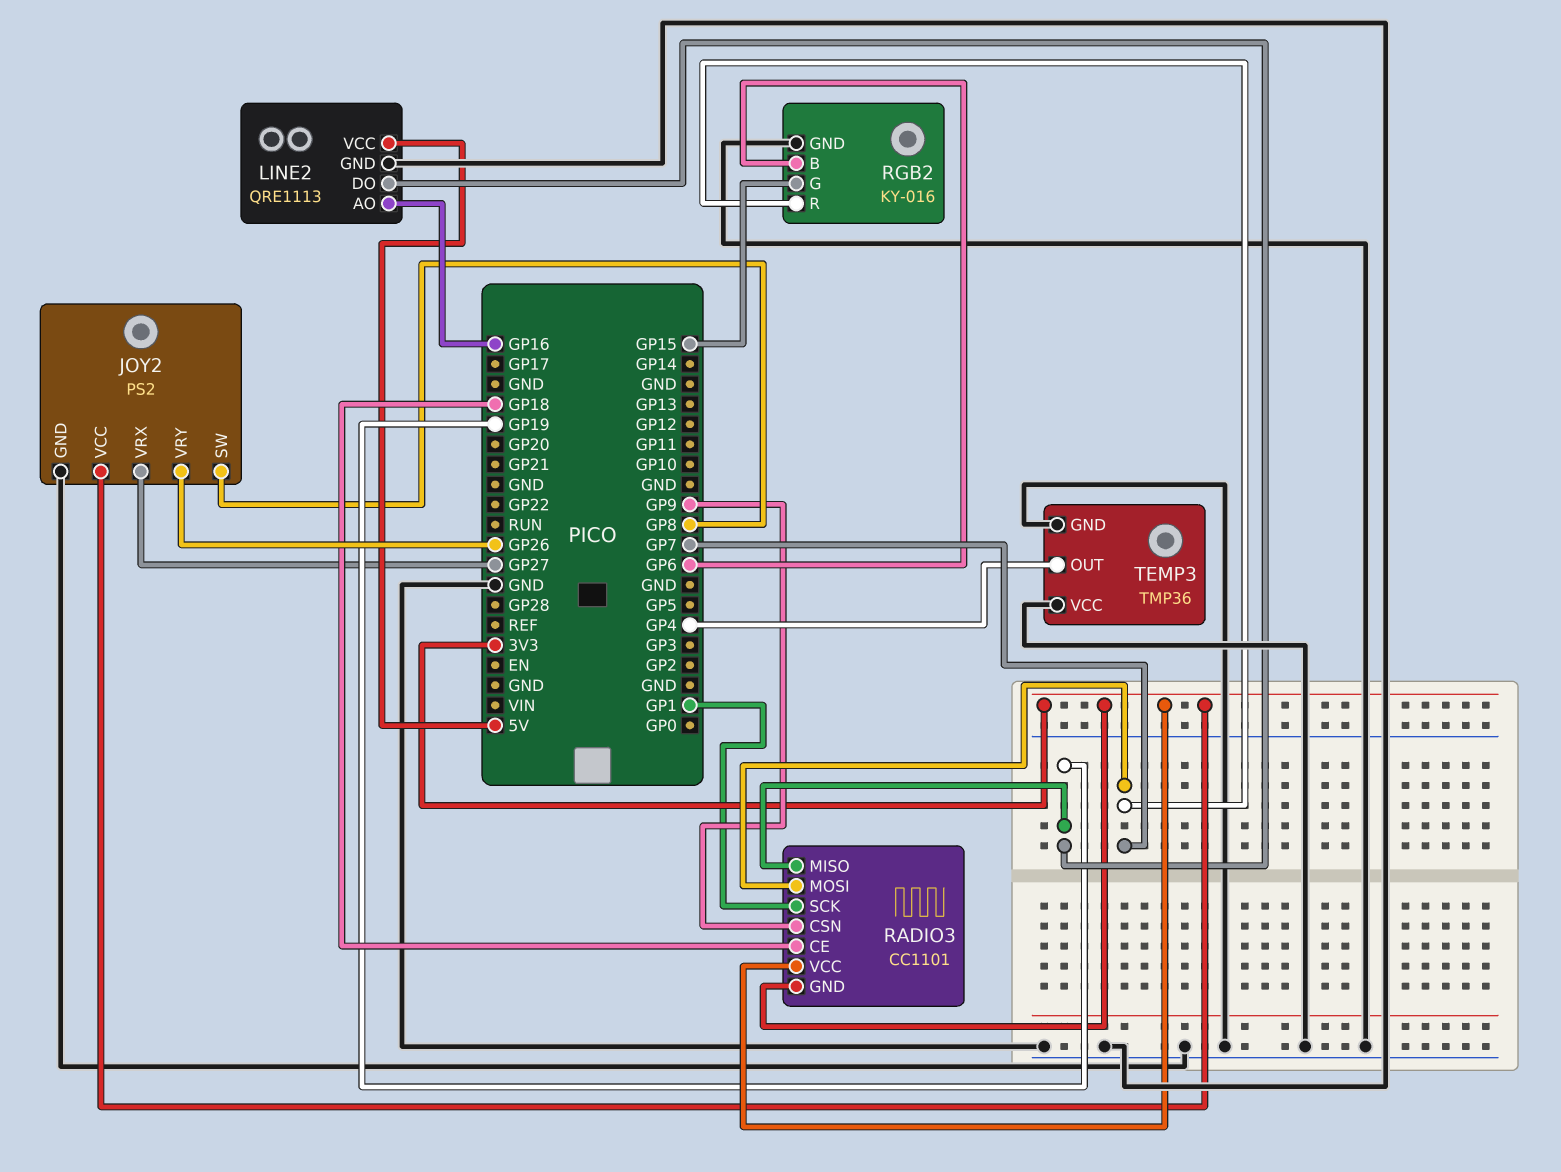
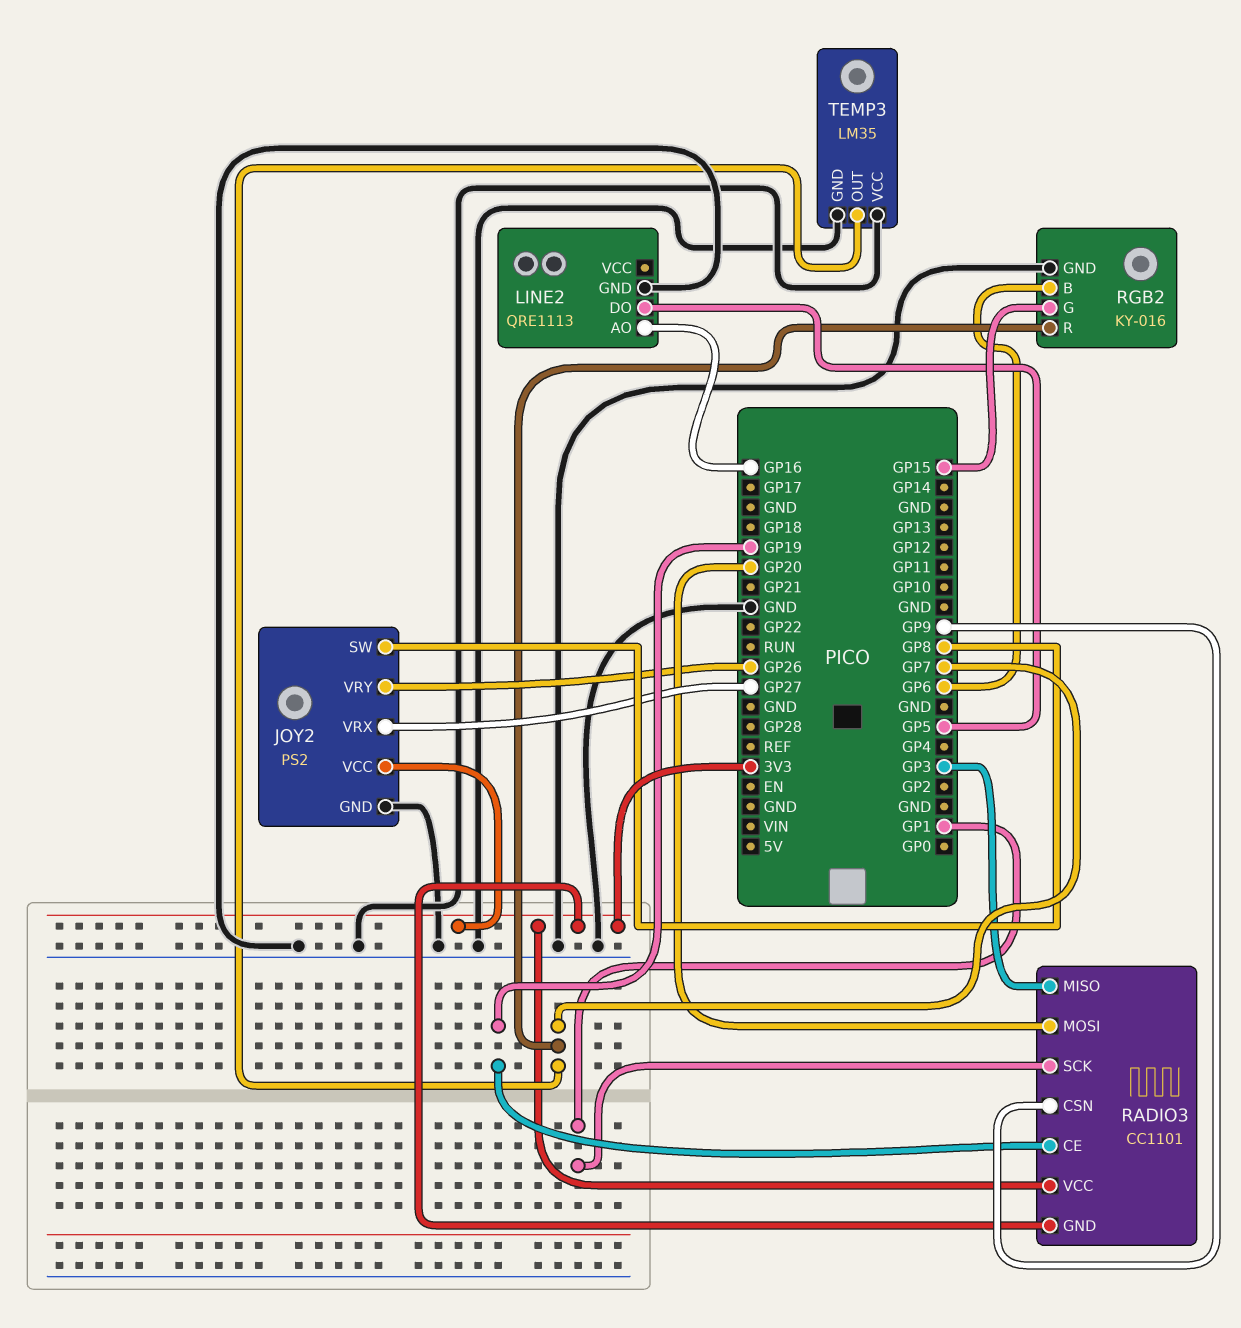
LINE2 pin DO: GP19 -> GP5
LINE2 pin VCC: 5V -> none
RADIO3 pin CE: GP18 -> GP19
RADIO3 pin MISO: GP19 -> GP3
RADIO3 pin MOSI: GP7 -> GP20
TEMP3: TMP36 -> LM35
TEMP3 pin OUT: GP4 -> GP7

